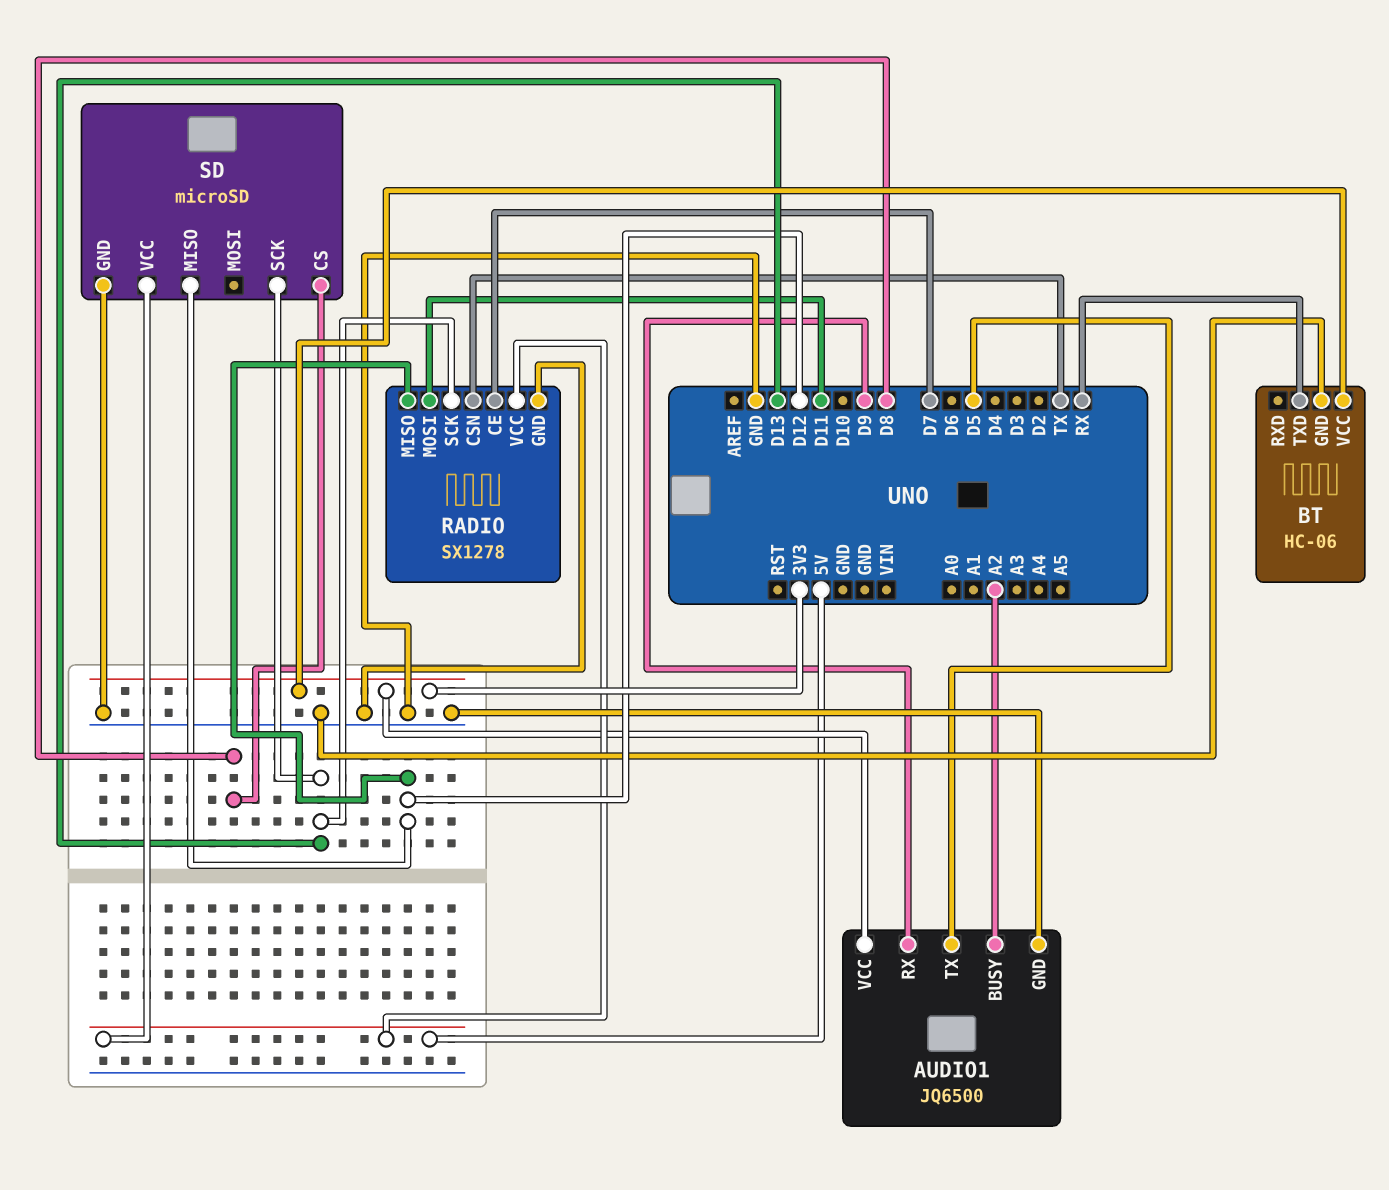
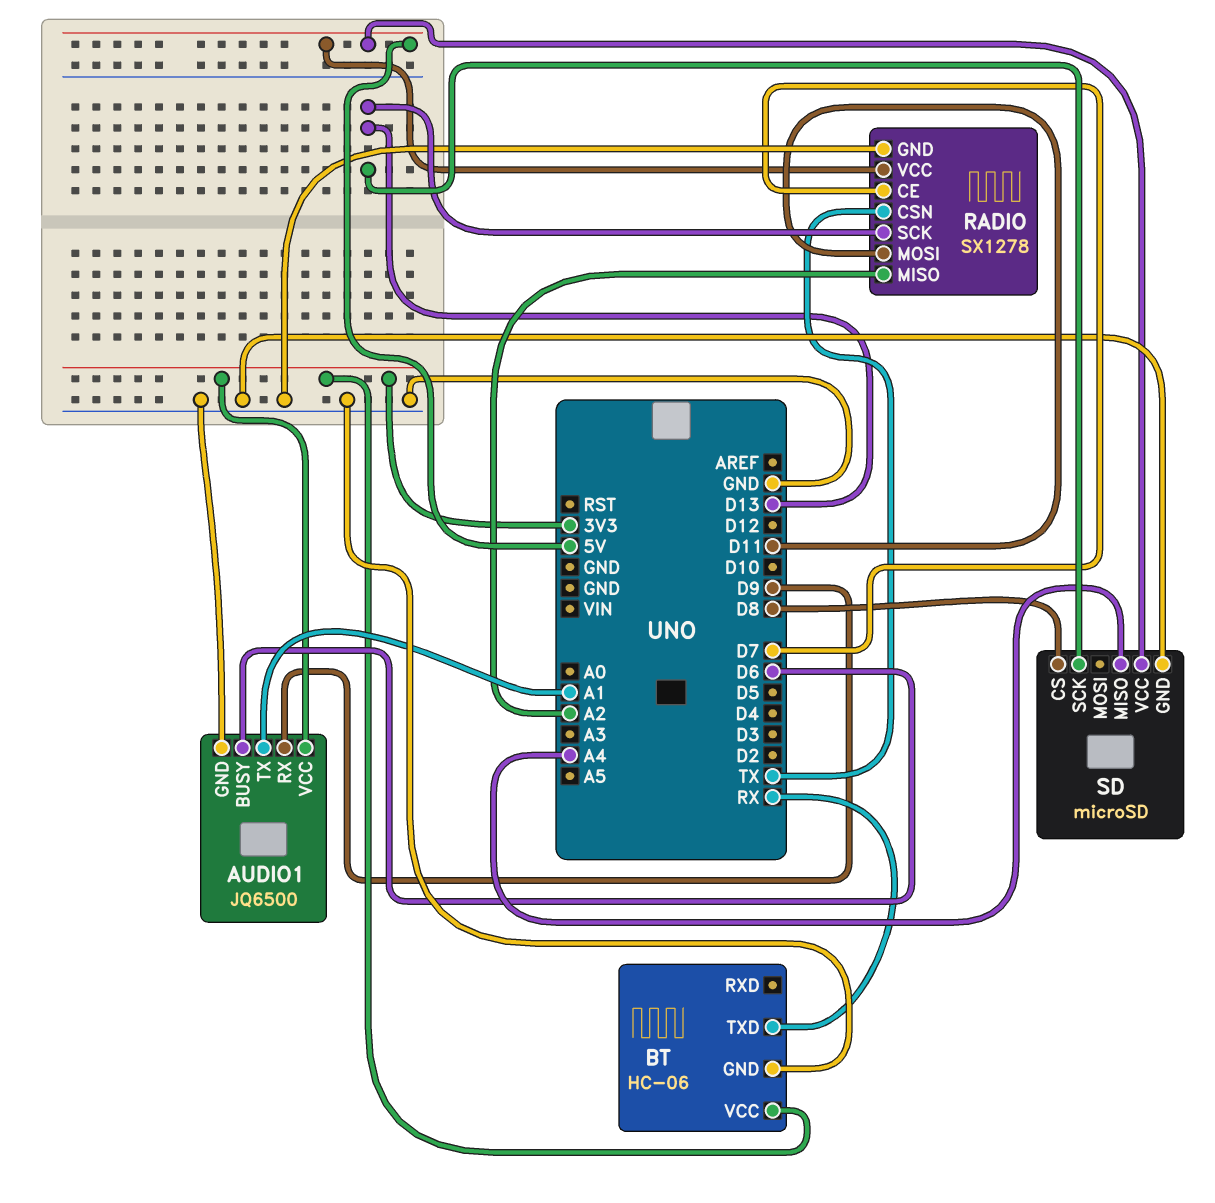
AUDIO1 pin BUSY: A2 -> D6
AUDIO1 pin TX: D5 -> A1
RADIO pin MISO: D12 -> A2
SD pin MISO: D12 -> A4

